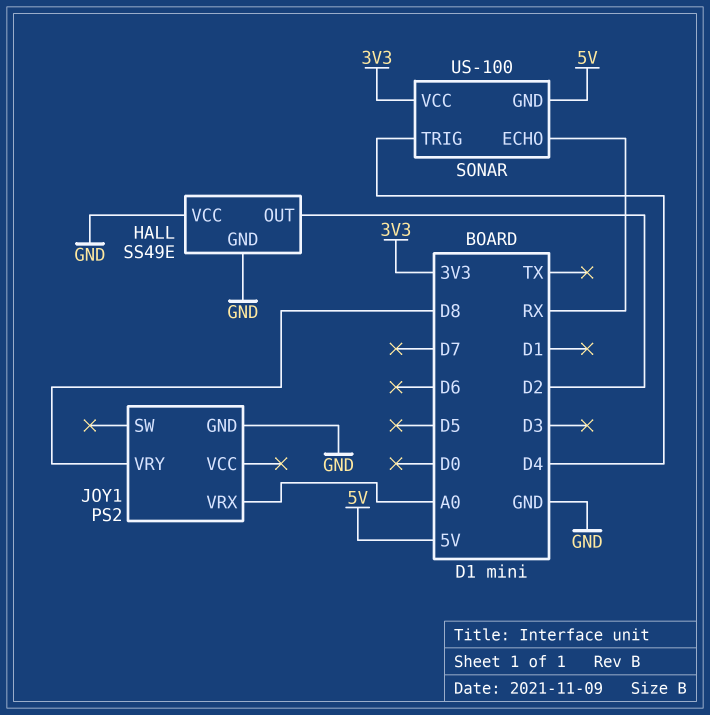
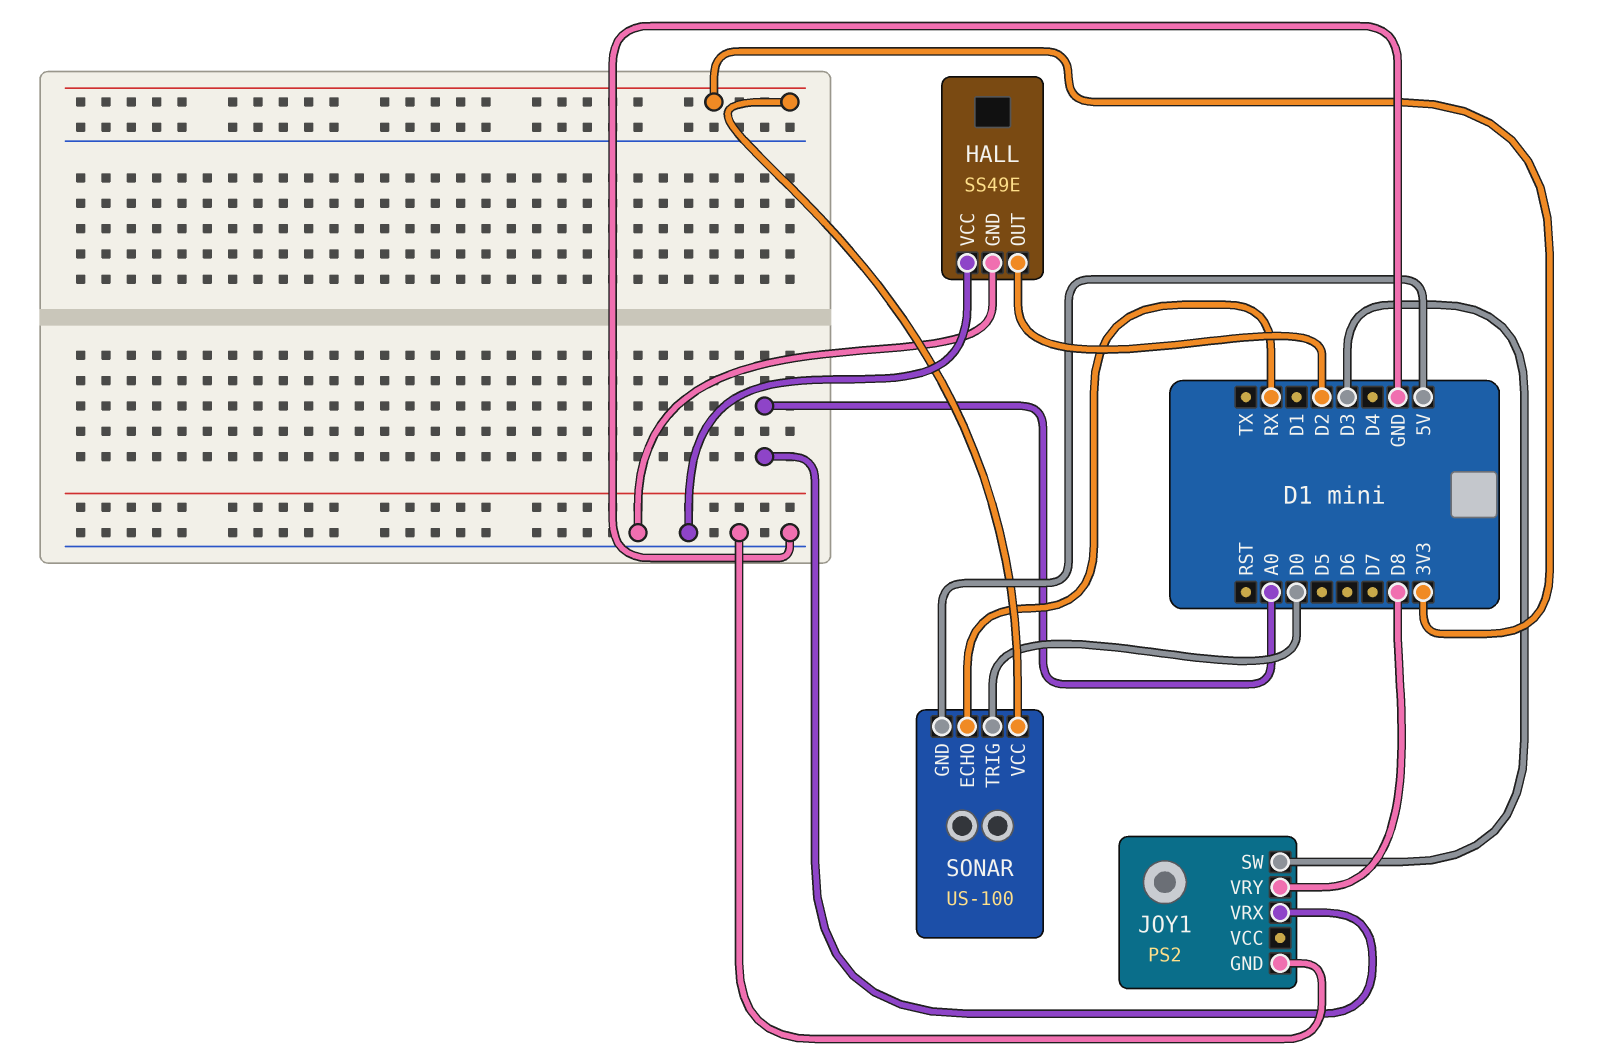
JOY1 pin SW: none -> D3
SONAR pin TRIG: D4 -> D0

